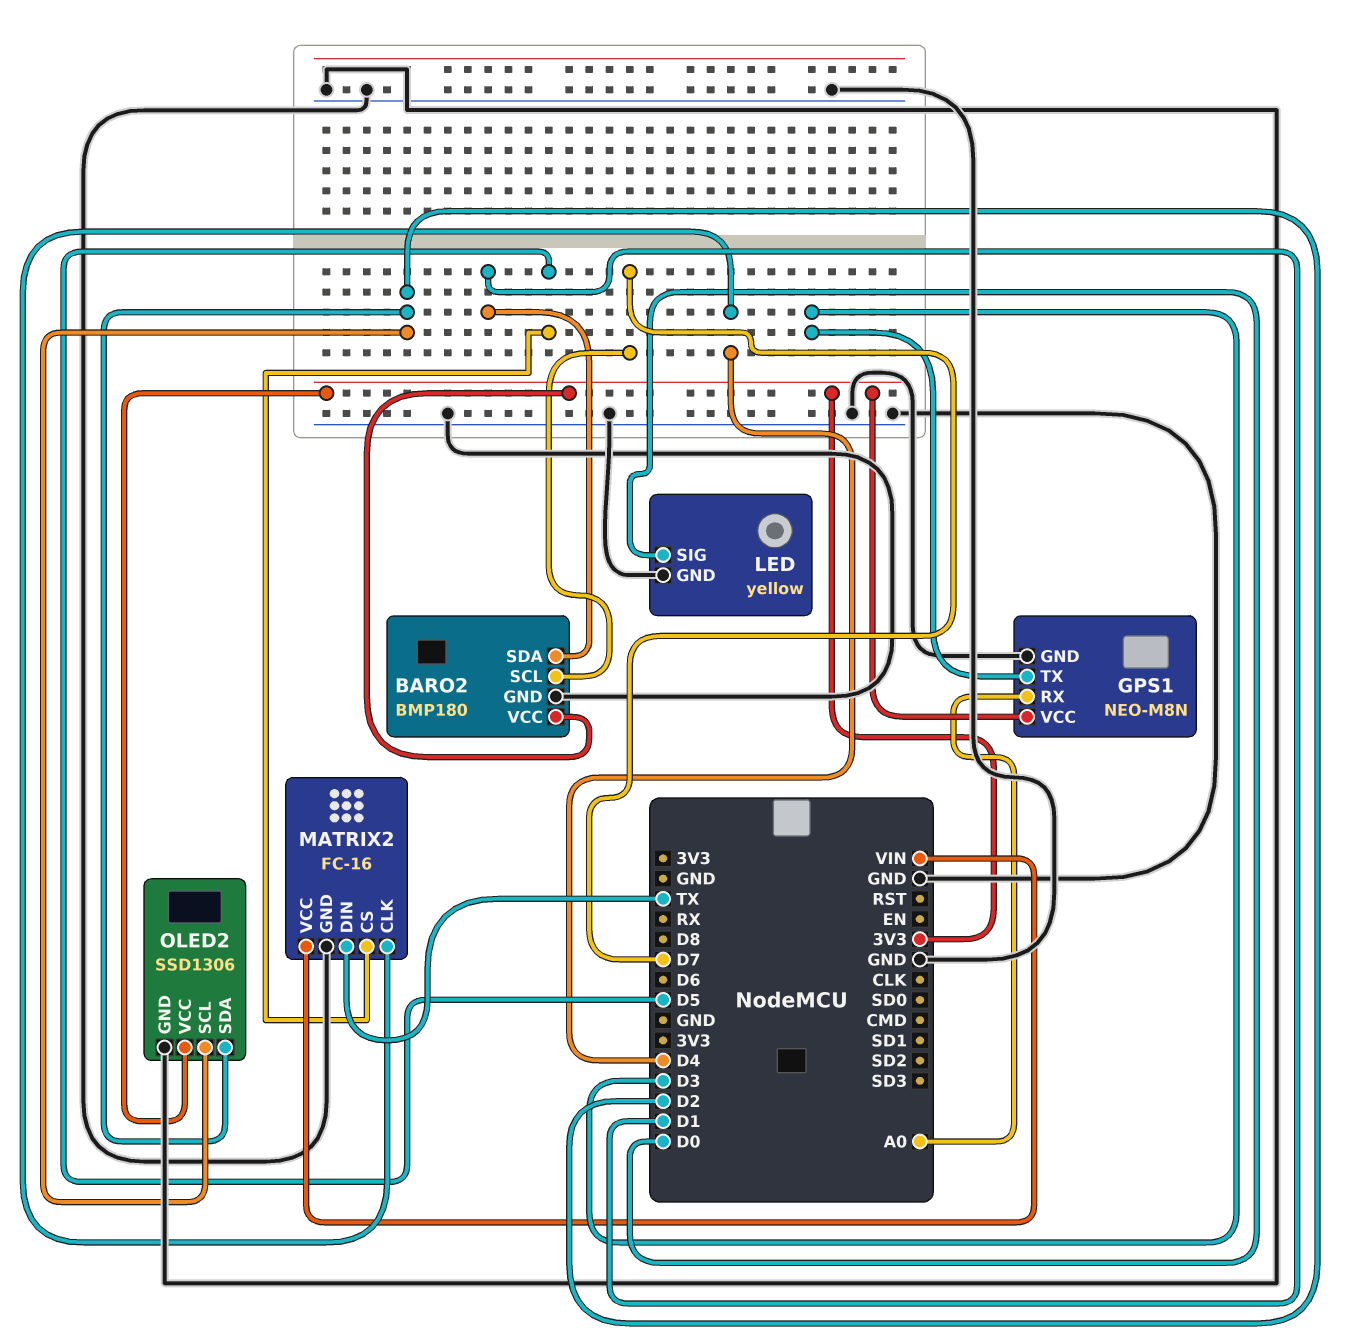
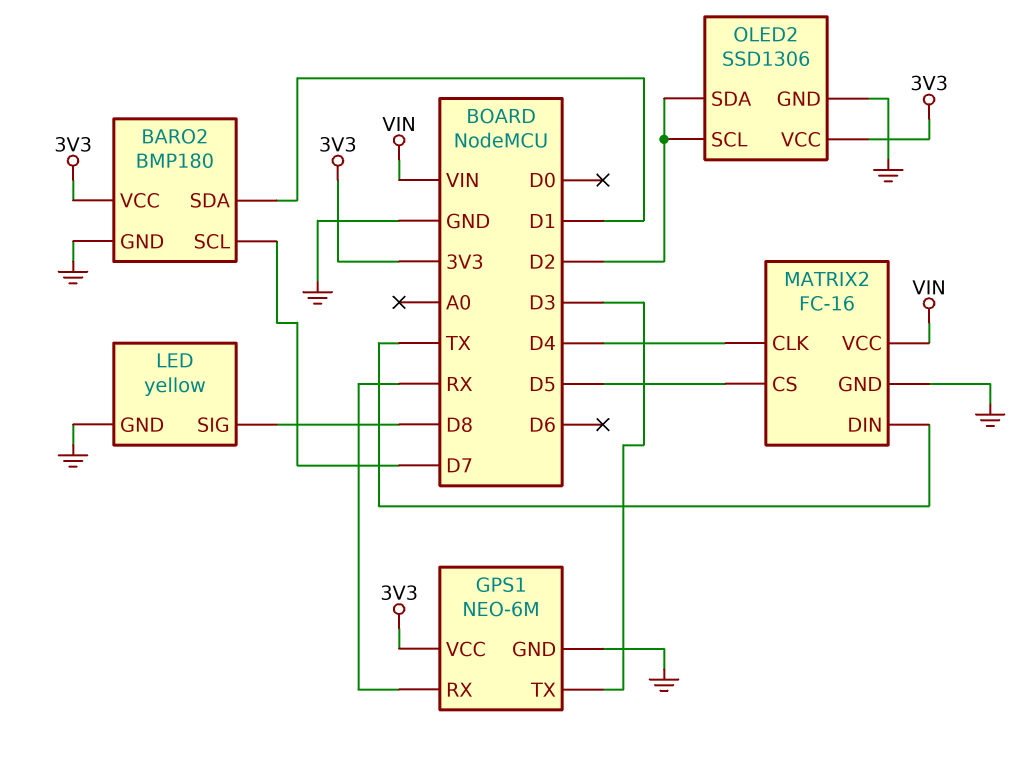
GPS1: NEO-M8N -> NEO-6M
GPS1 pin RX: A0 -> RX
LED pin SIG: D0 -> D8

